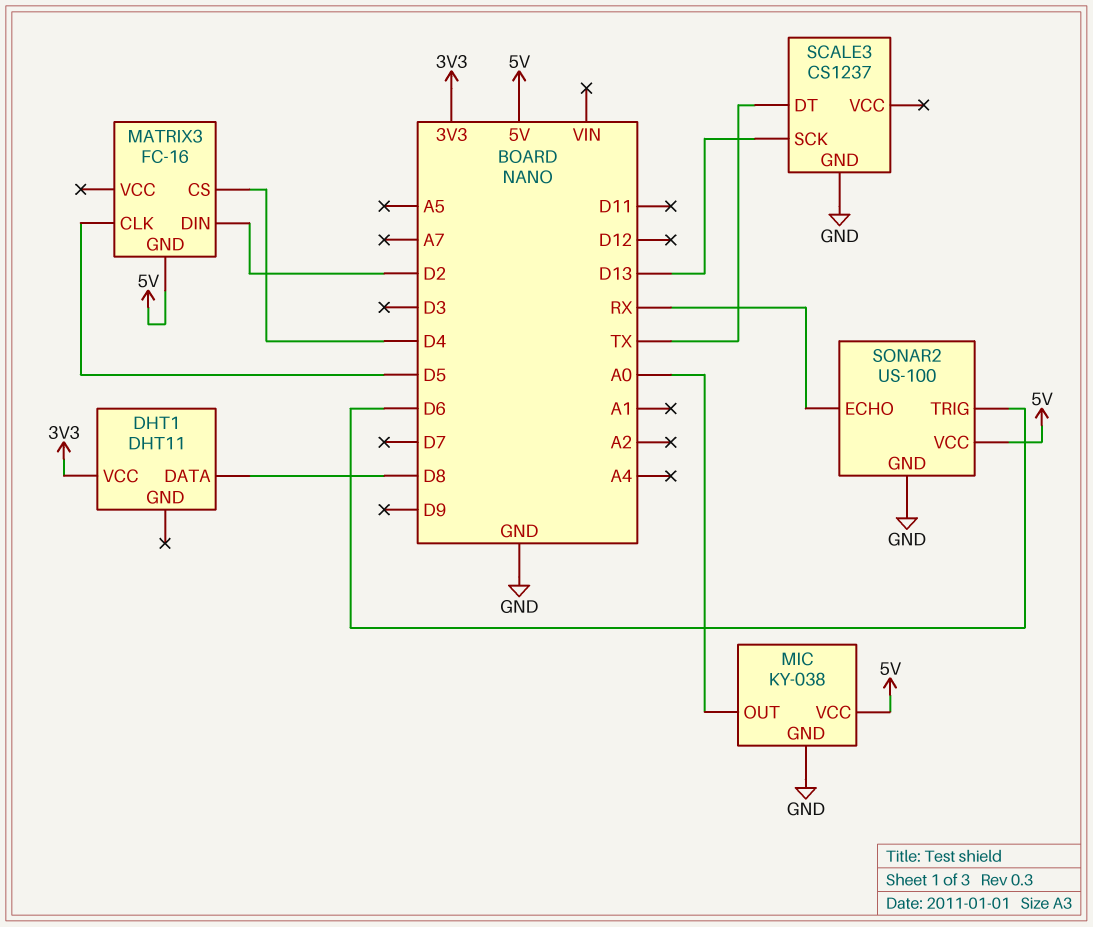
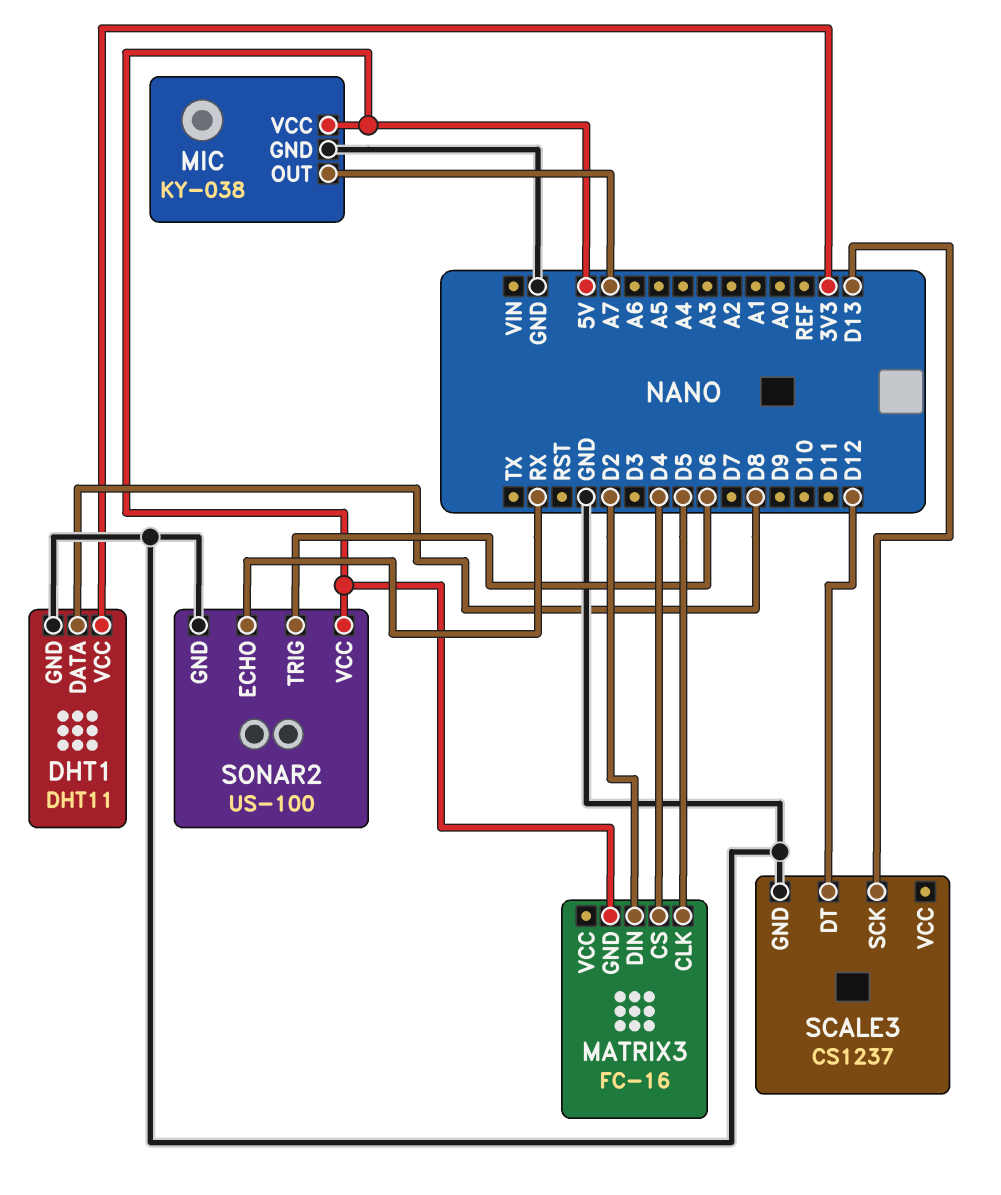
DHT1 pin GND: none -> GND
MIC pin OUT: A0 -> A7
SCALE3 pin DT: TX -> D12

